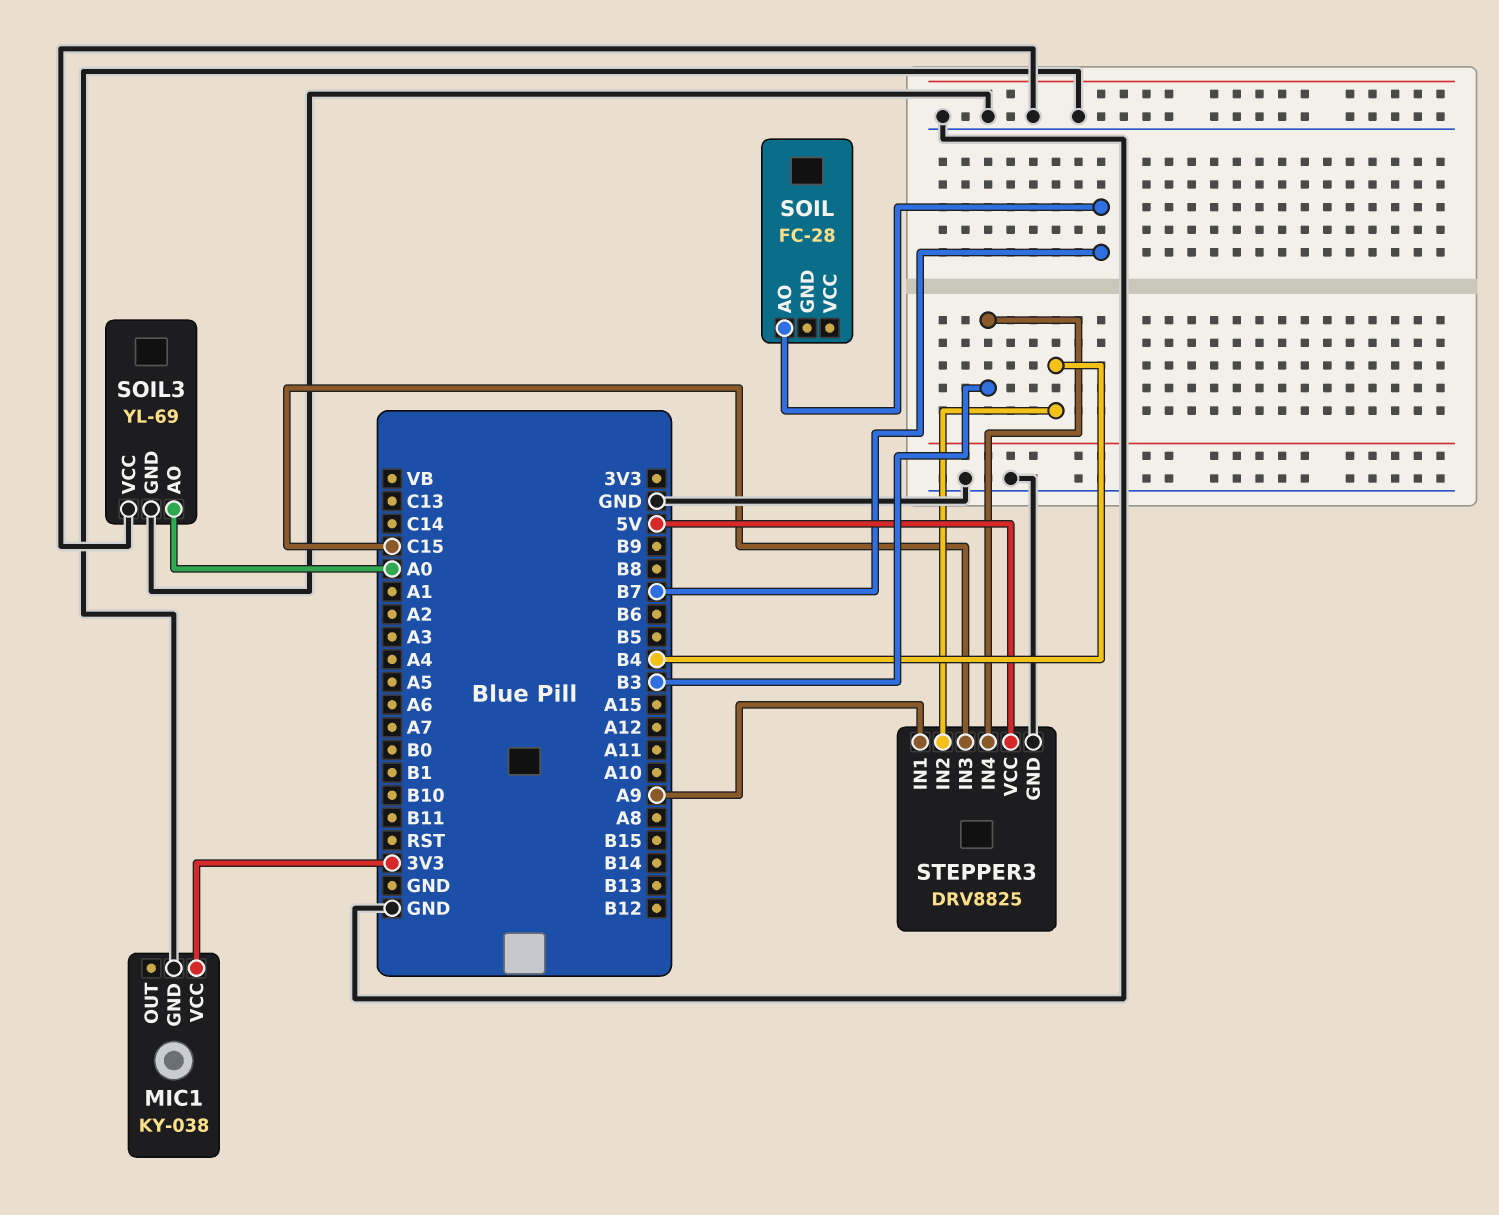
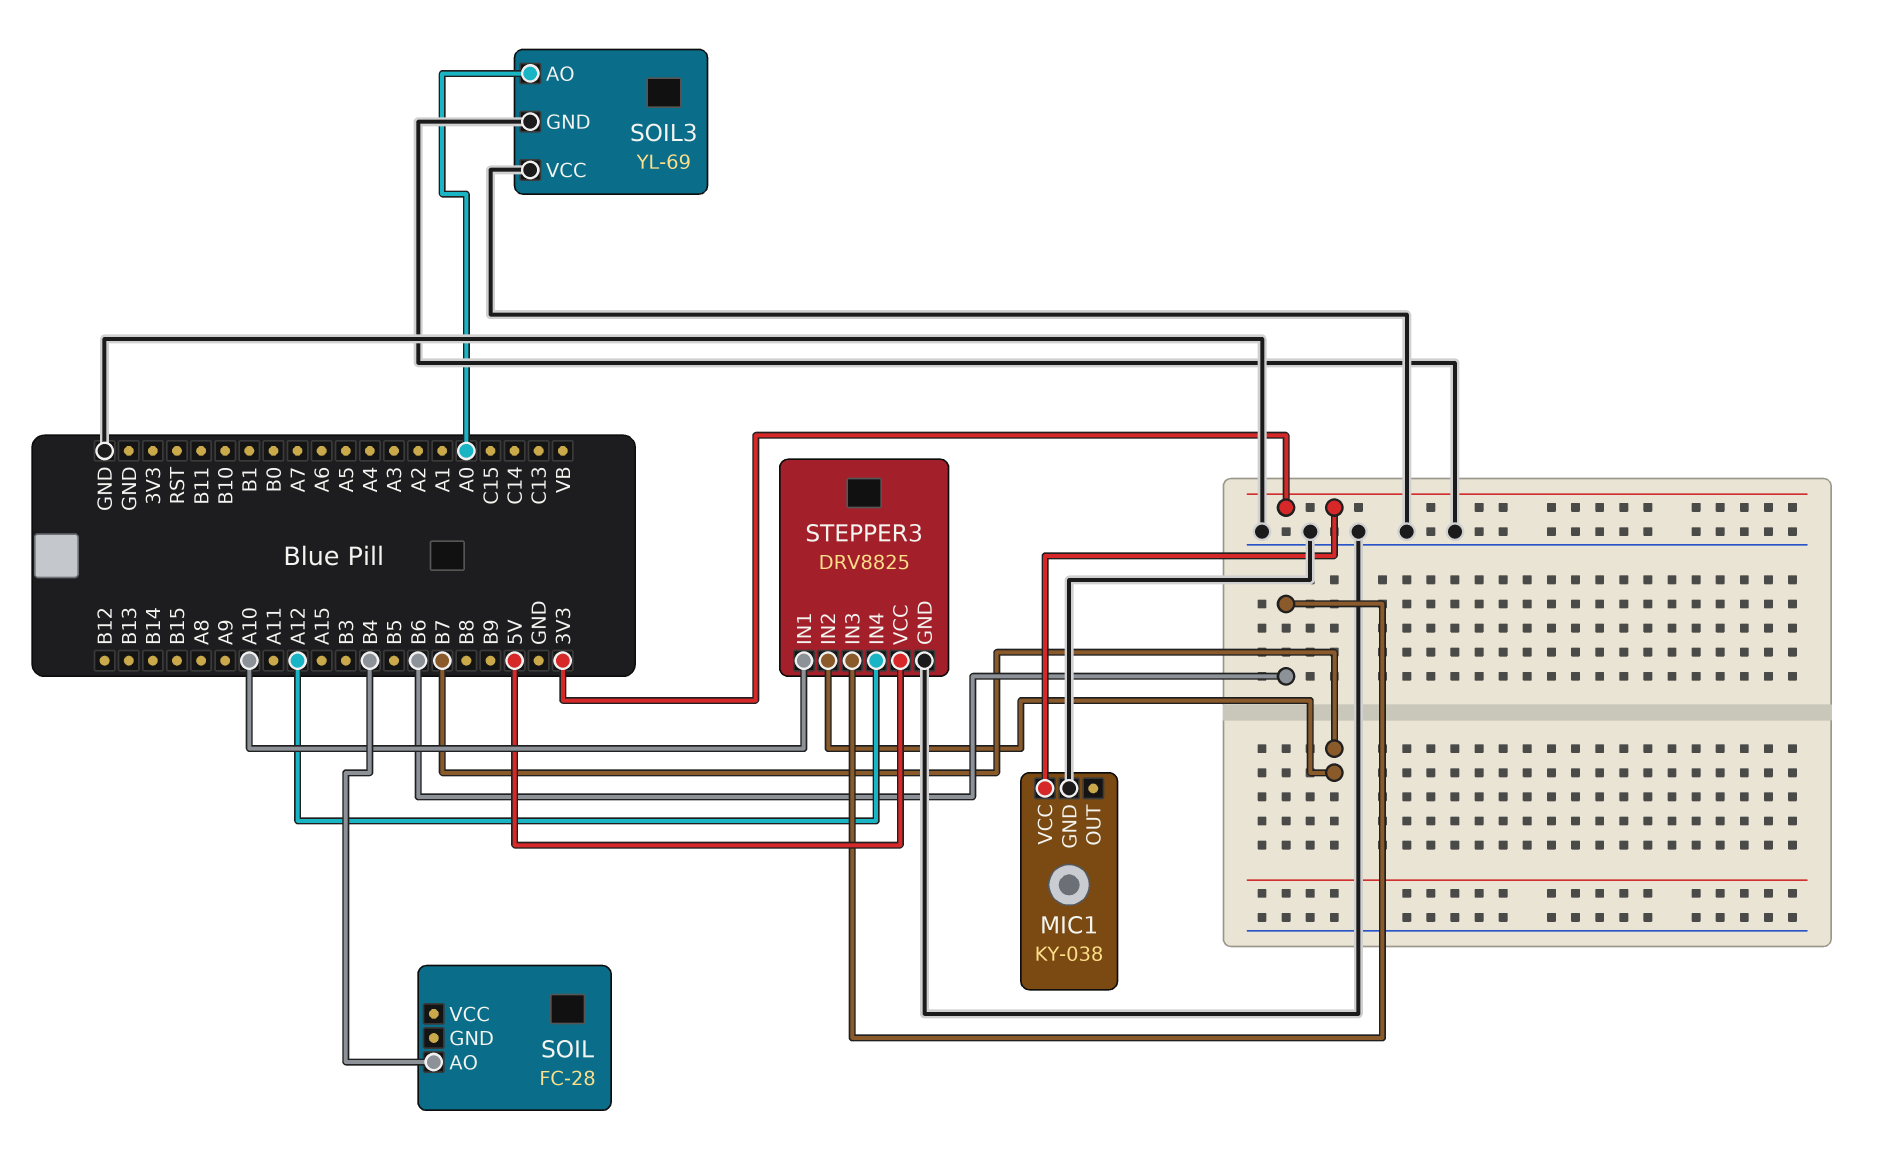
SOIL pin AO: B7 -> B4
STEPPER3 pin IN1: A9 -> A10
STEPPER3 pin IN2: B4 -> B7
STEPPER3 pin IN3: C15 -> B6
STEPPER3 pin IN4: B3 -> A12

